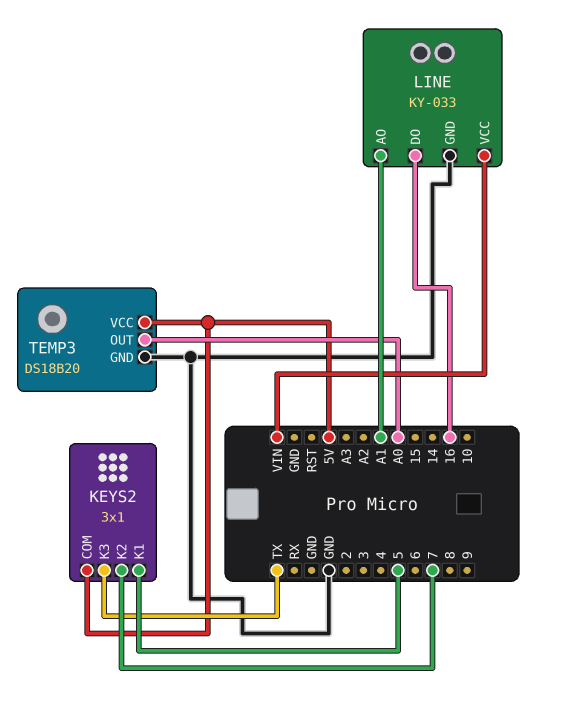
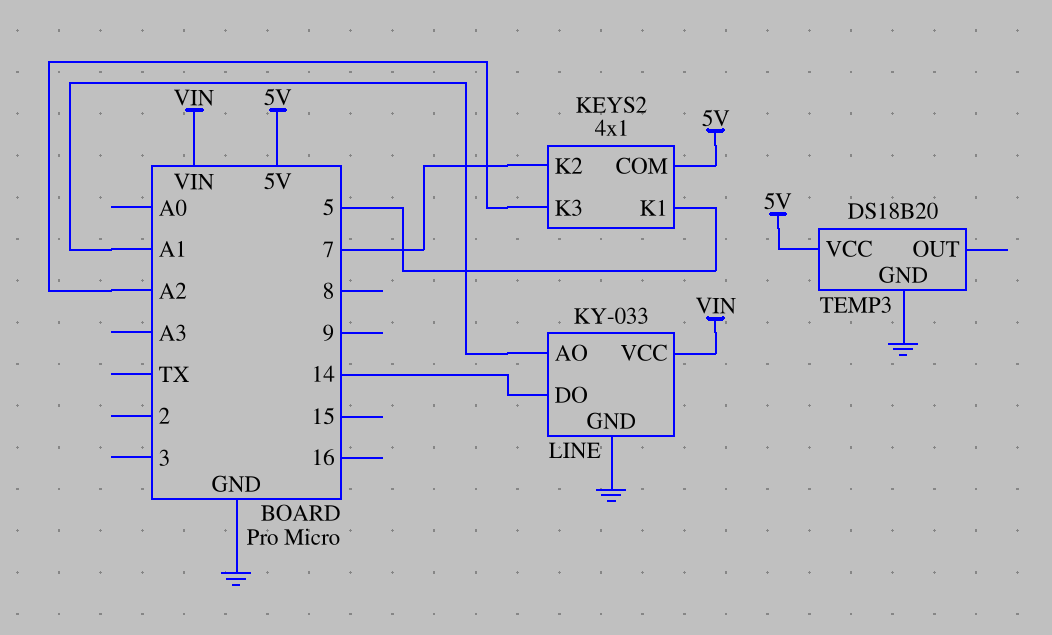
KEYS2: 3x1 -> 4x1
KEYS2 pin K3: TX -> A2
LINE pin DO: 16 -> 14
TEMP3 pin OUT: A0 -> none

